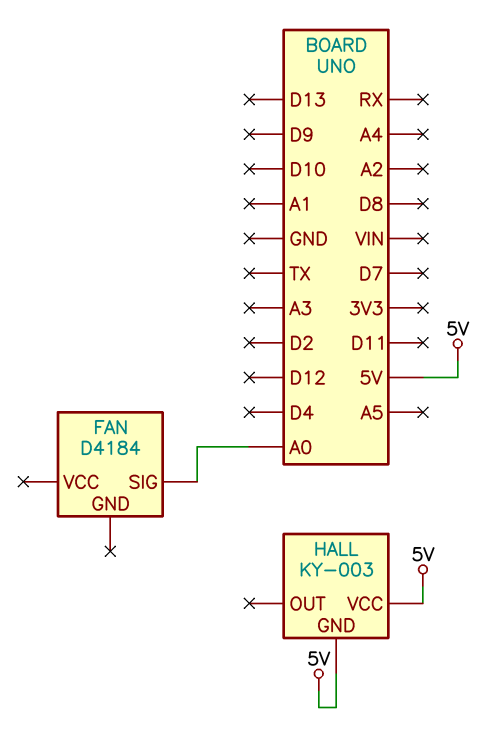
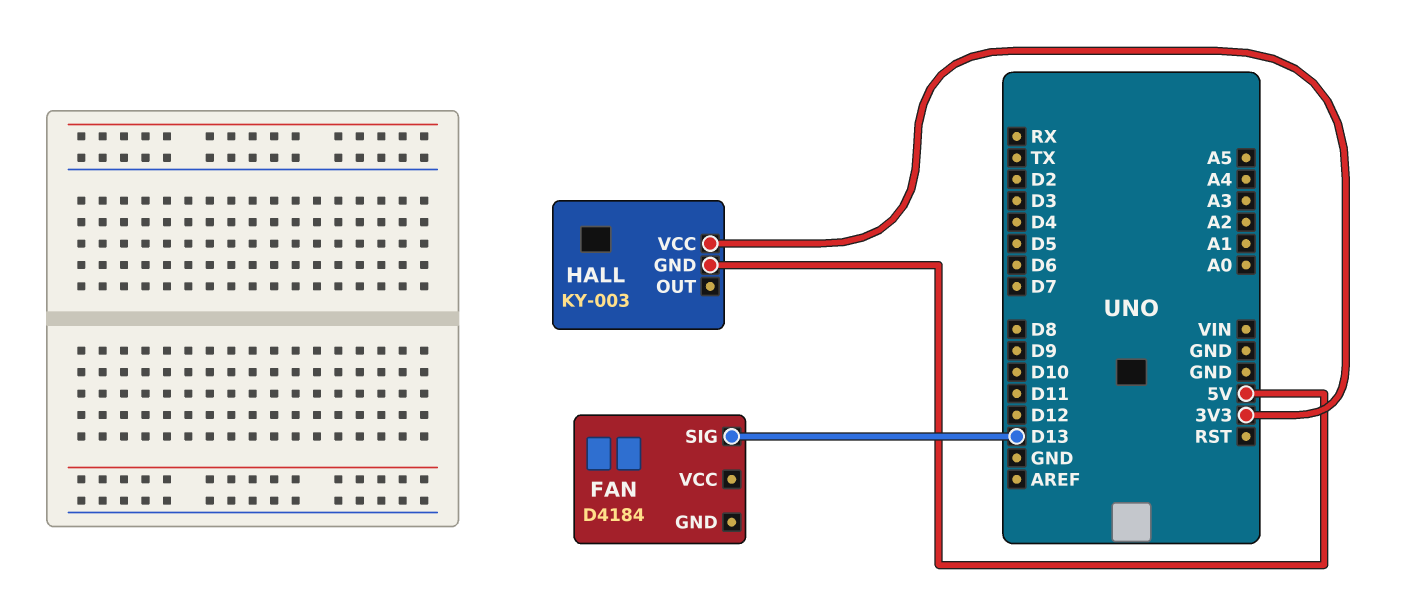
FAN pin SIG: A0 -> D13
HALL pin VCC: 5V -> 3V3

